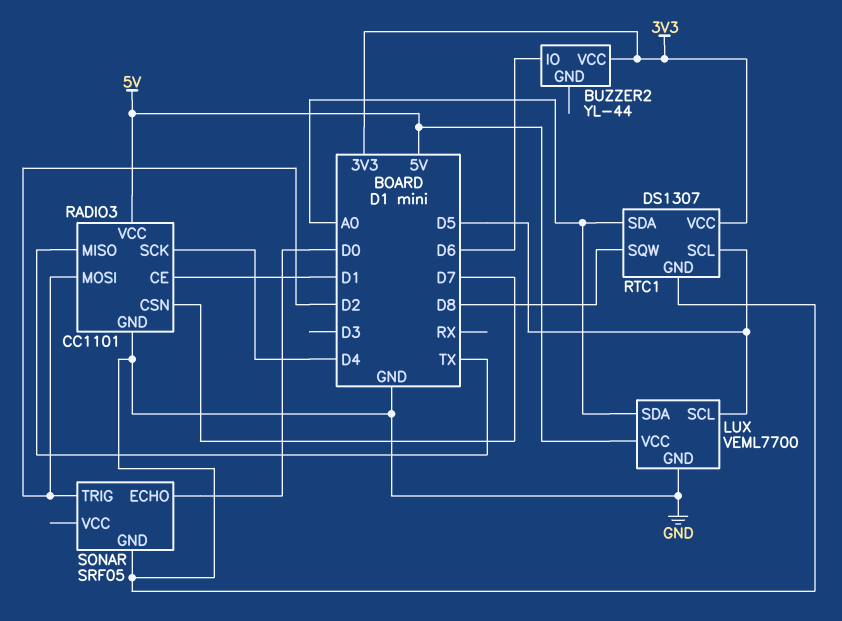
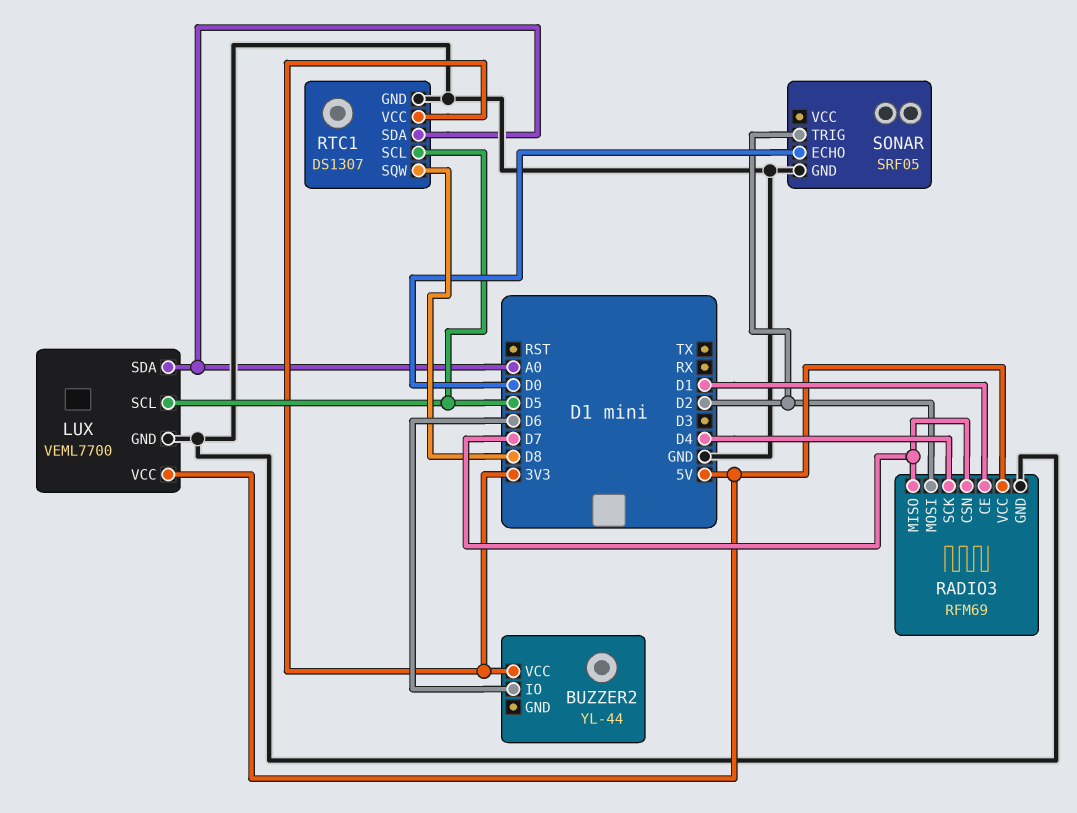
RADIO3: CC1101 -> RFM69
RADIO3 pin MISO: TX -> D7

